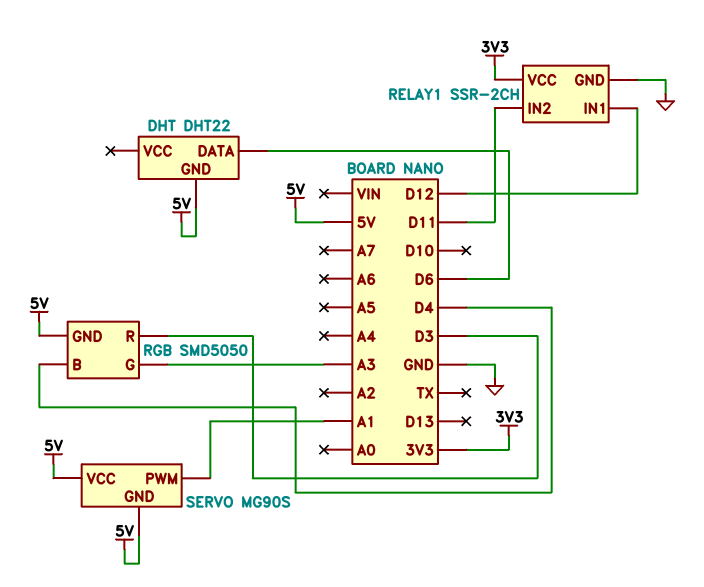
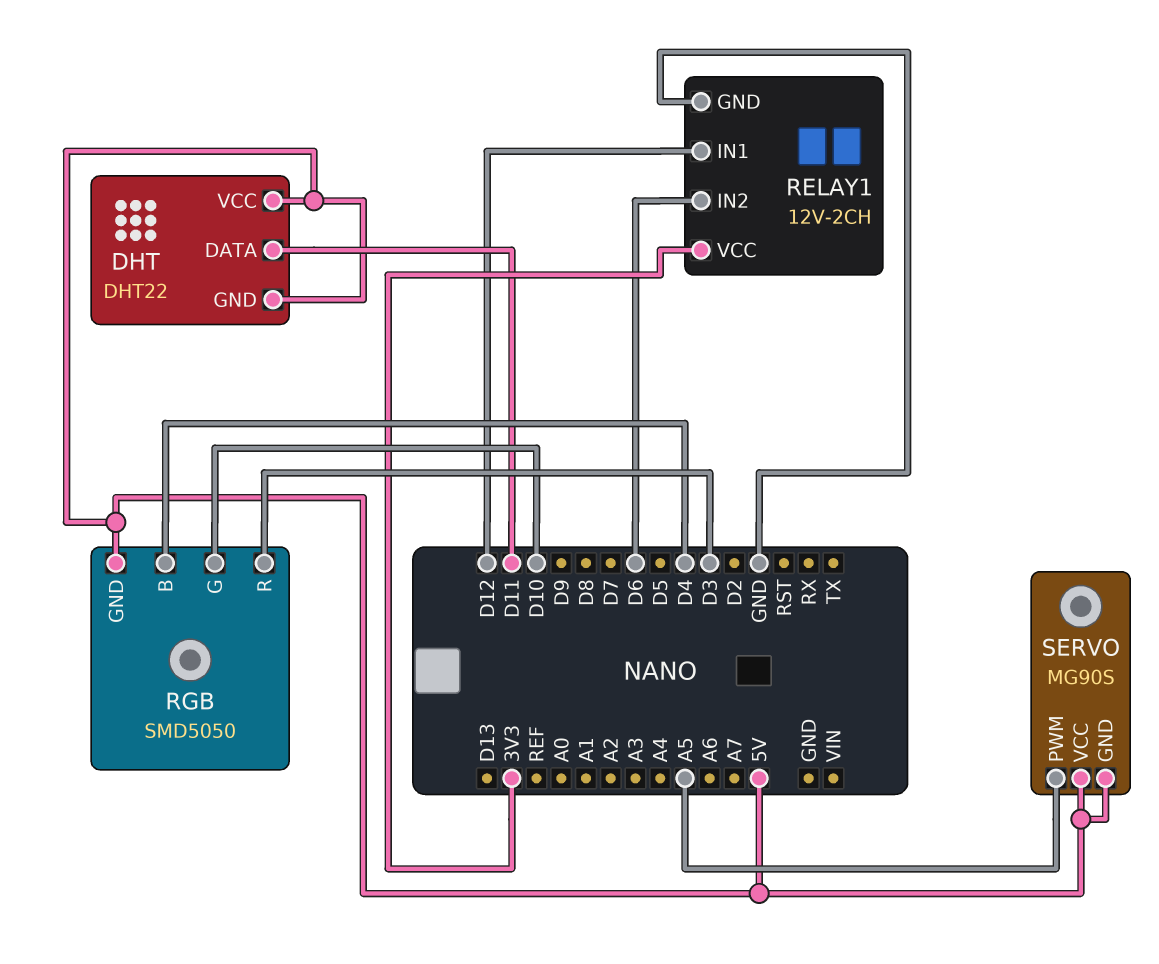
DHT pin DATA: D6 -> D11
DHT pin VCC: none -> 5V
RELAY1: SSR-2CH -> 12V-2CH
RELAY1 pin IN2: D11 -> D6
RGB pin G: A3 -> D10
SERVO pin PWM: A1 -> A5

